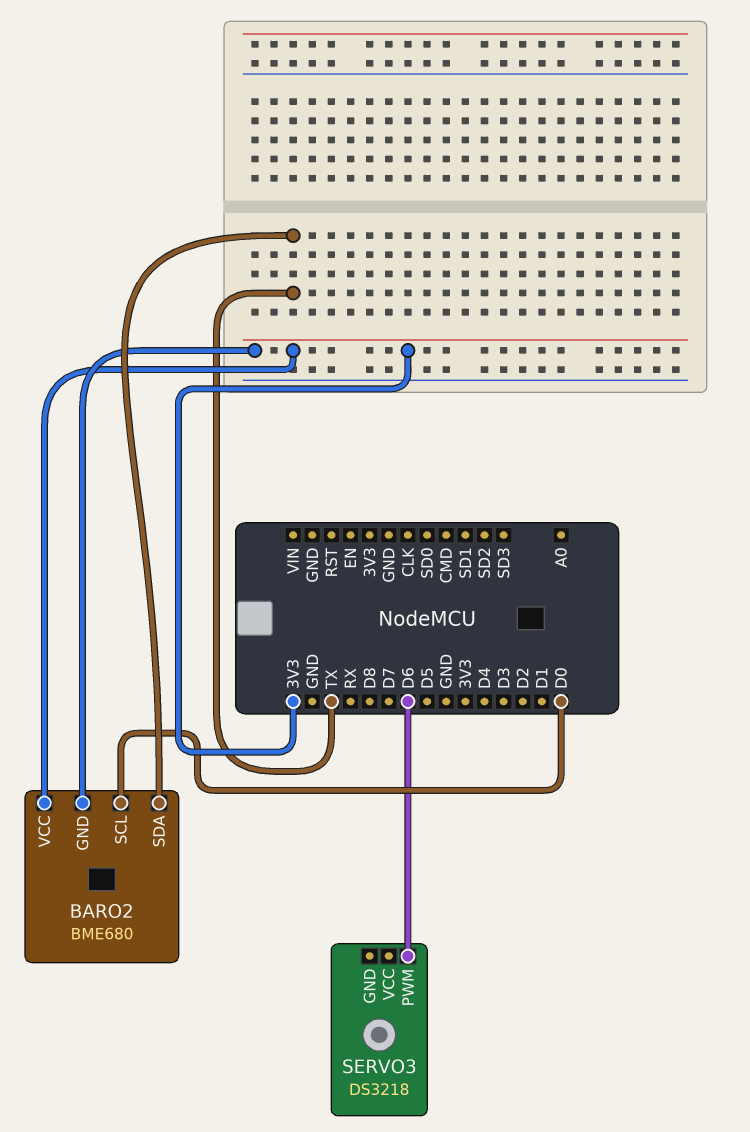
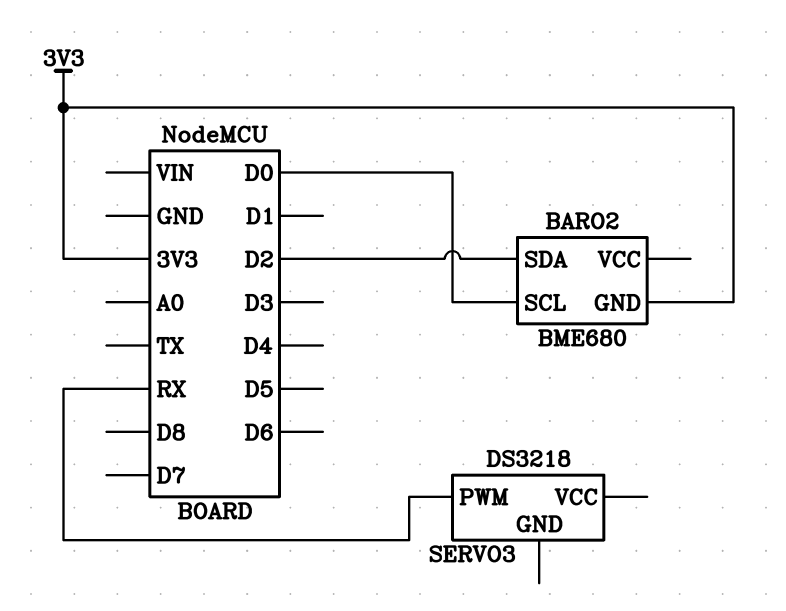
BARO2 pin SDA: TX -> D2
BARO2 pin VCC: 3V3 -> none
SERVO3 pin PWM: D6 -> RX

